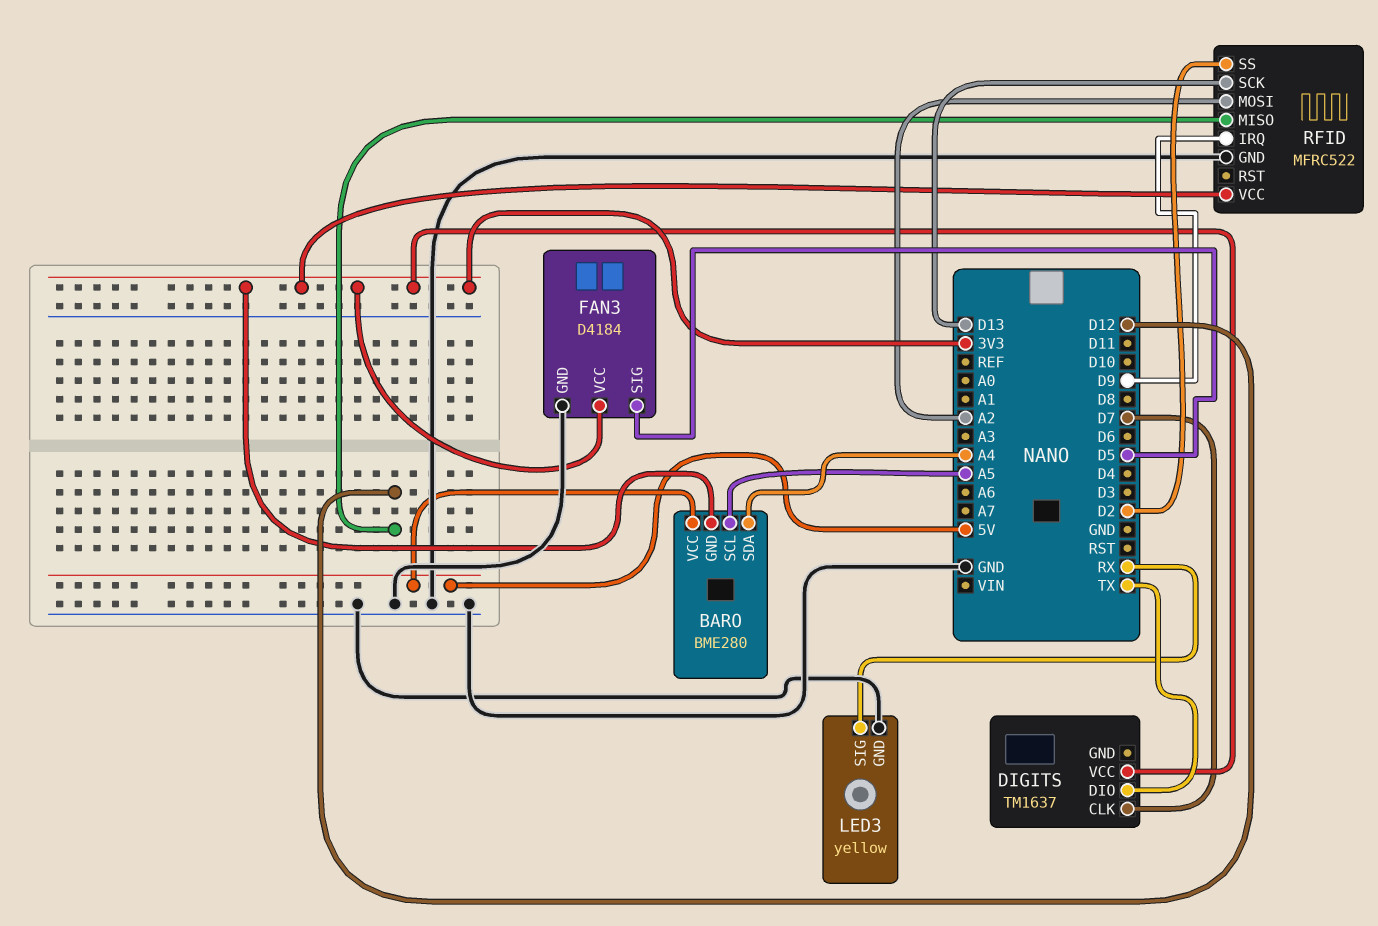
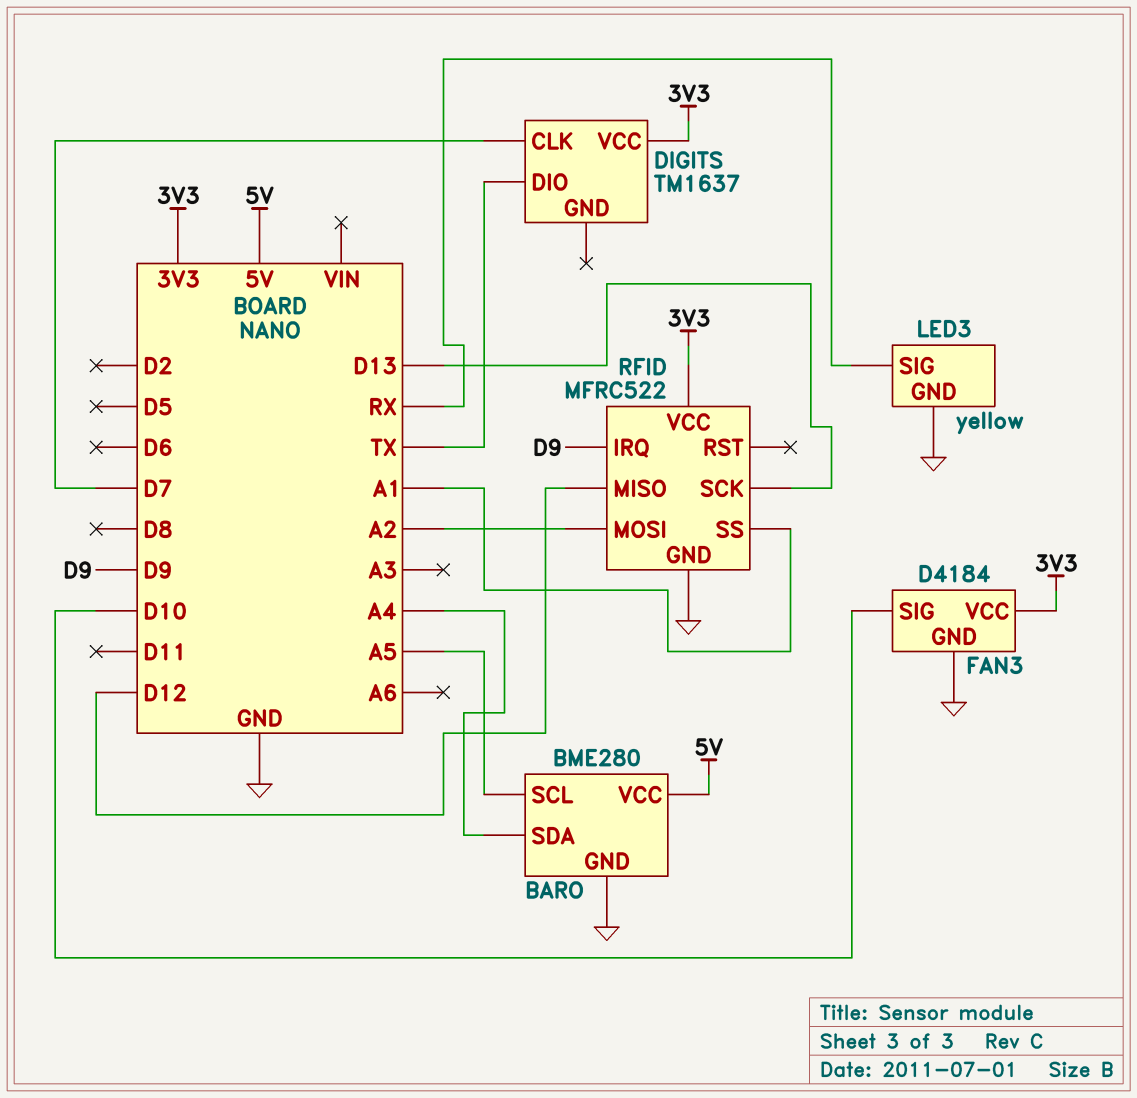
BARO pin GND: 3V3 -> GND
FAN3 pin SIG: D5 -> D10
RFID pin SS: D2 -> A1

